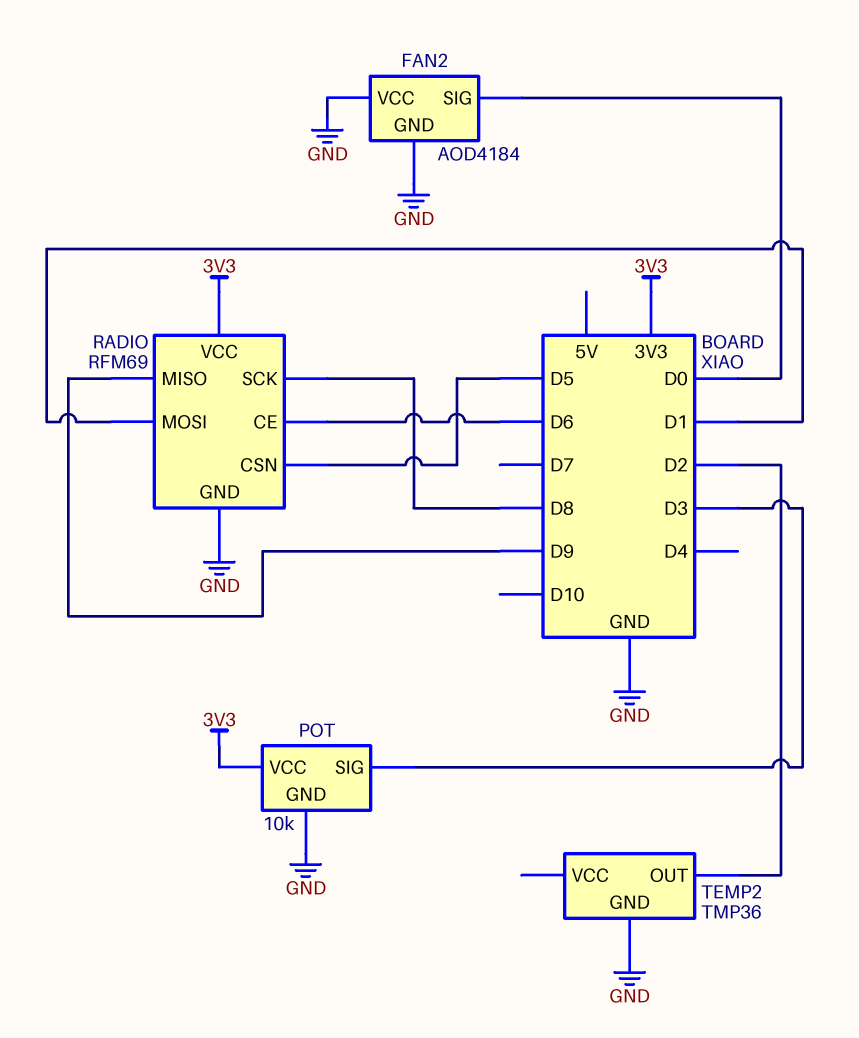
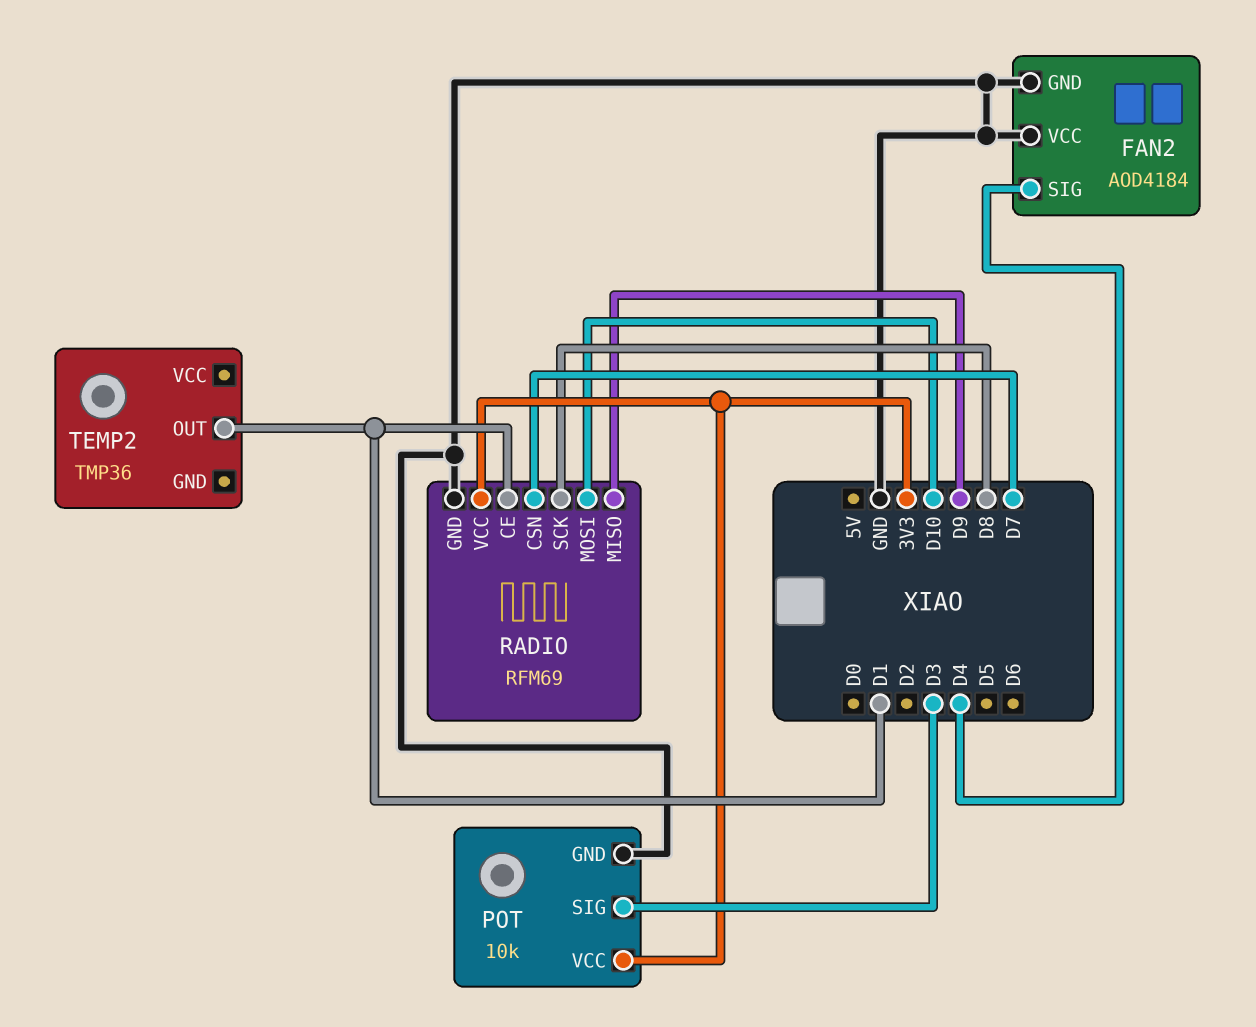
FAN2 pin SIG: D0 -> D4
RADIO pin CE: D6 -> D1
RADIO pin CSN: D5 -> D7
RADIO pin MOSI: D1 -> D10
TEMP2 pin GND: GND -> none
TEMP2 pin OUT: D2 -> D1

